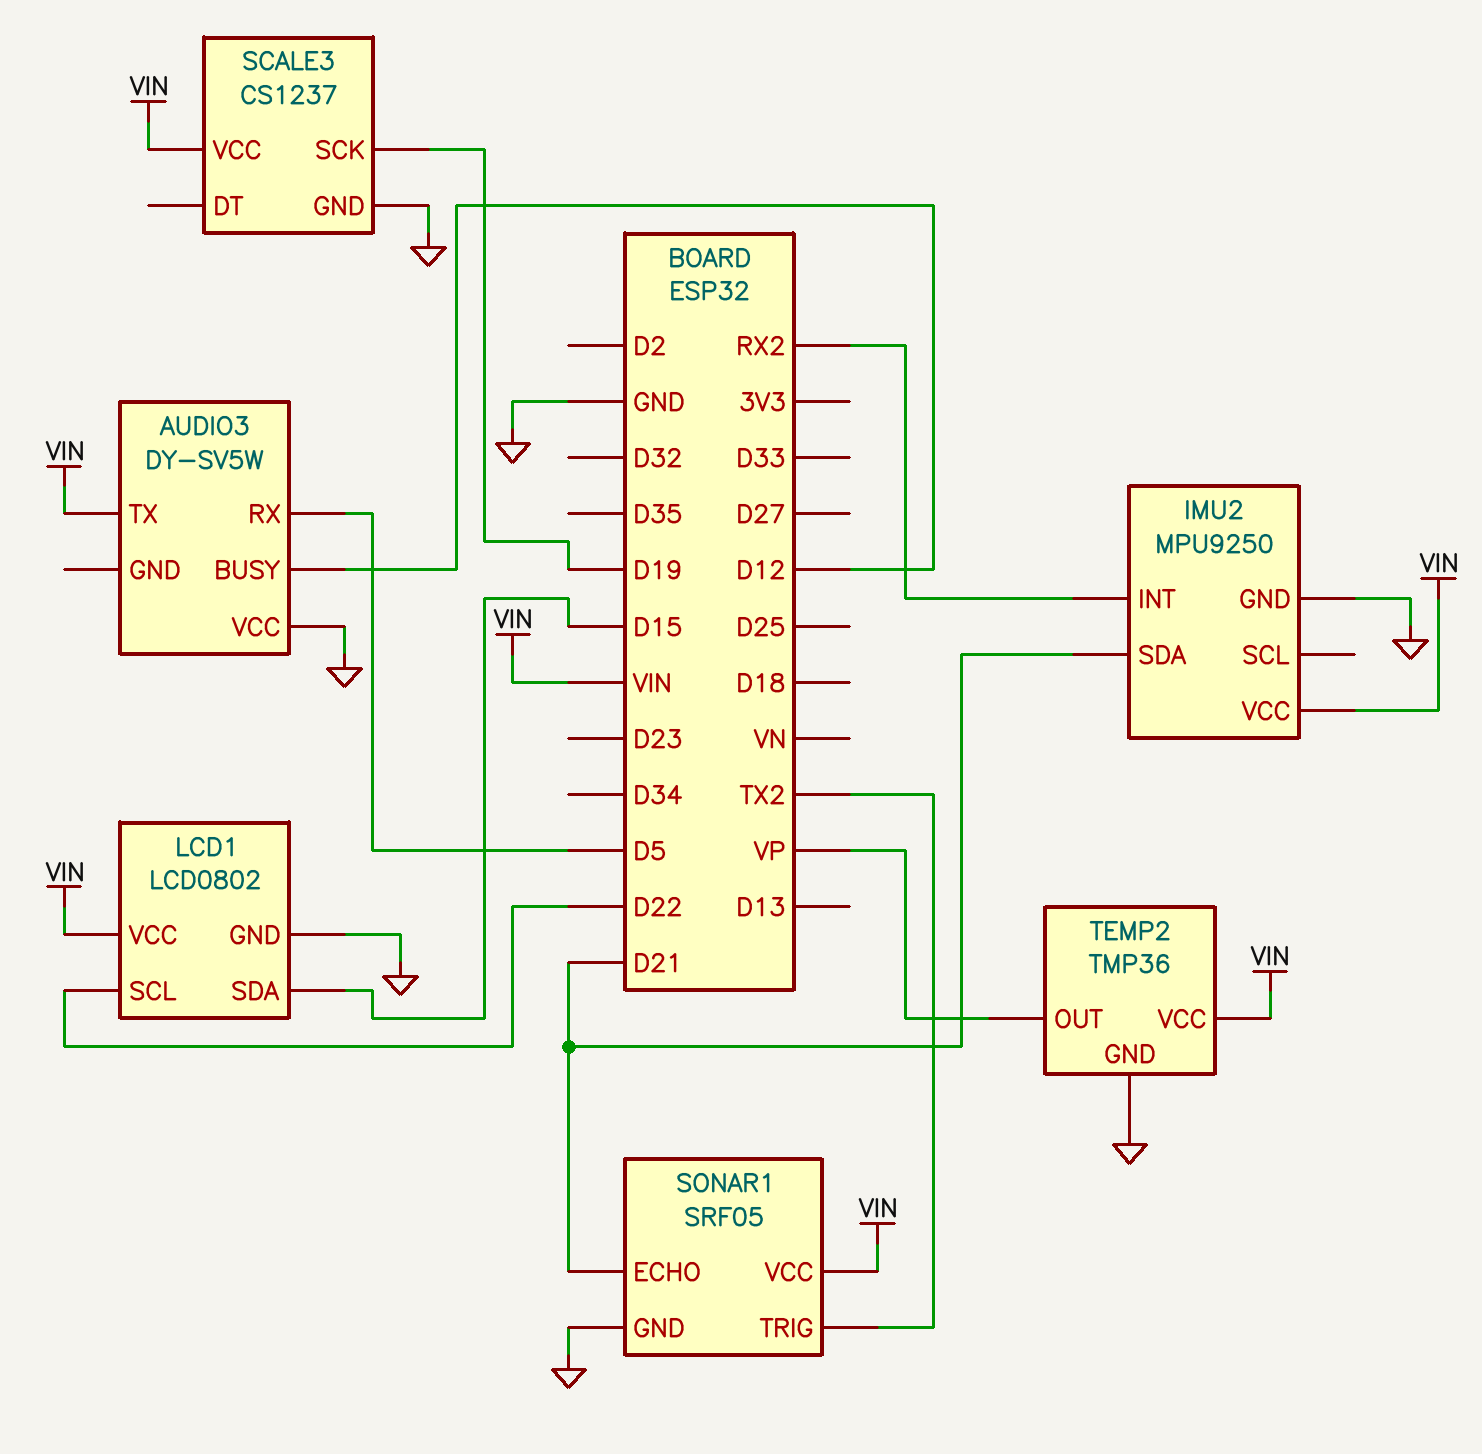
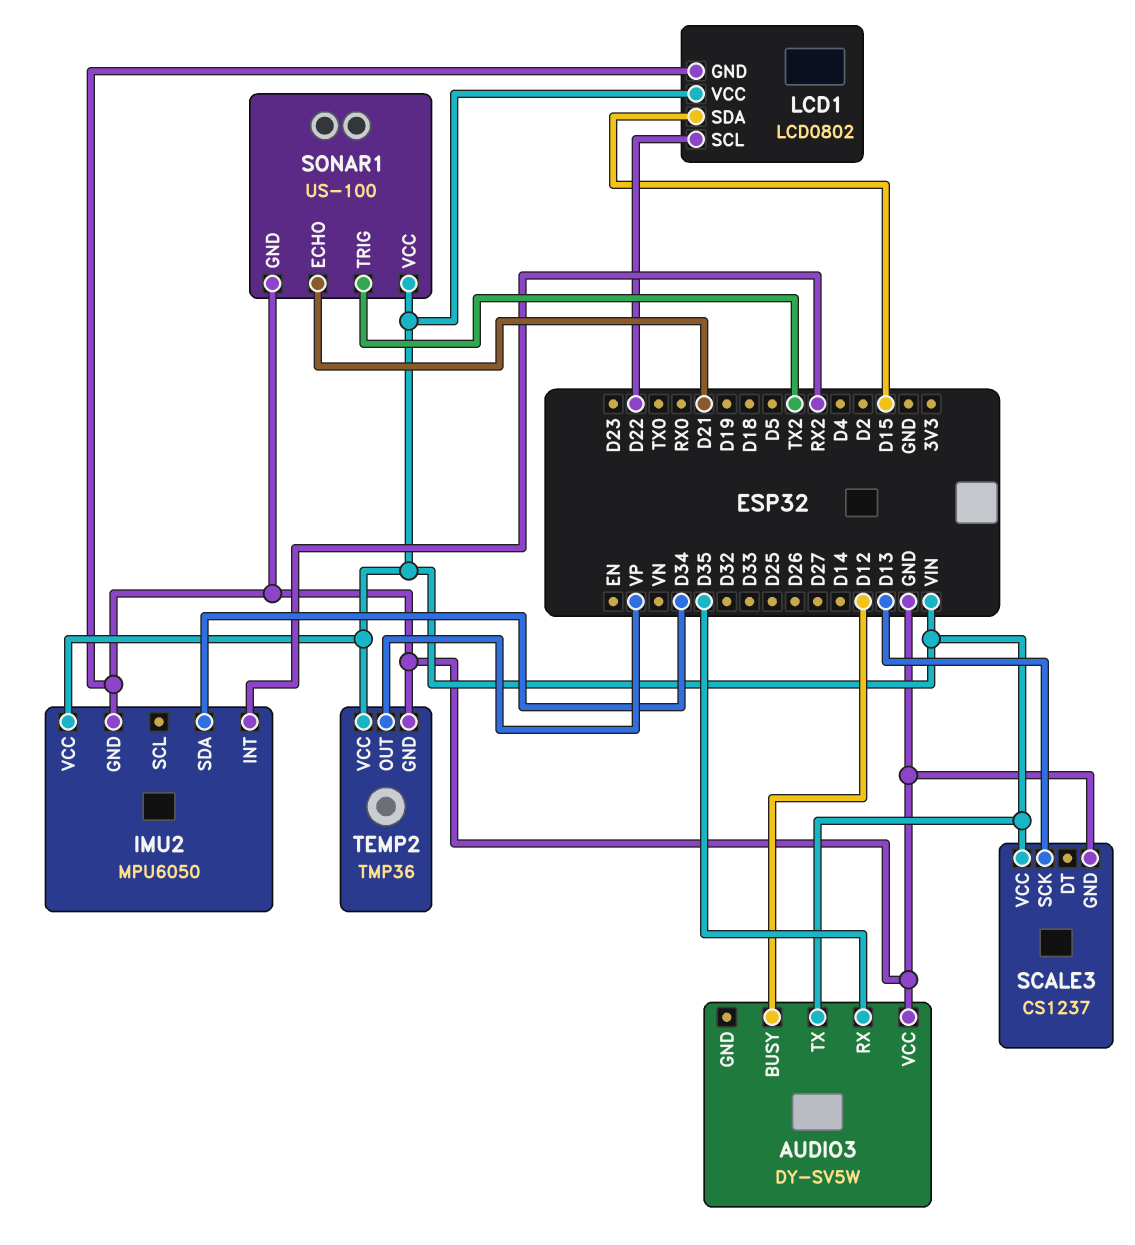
AUDIO3 pin RX: D5 -> D35
IMU2: MPU9250 -> MPU6050
IMU2 pin SDA: D21 -> D34
SCALE3 pin SCK: D19 -> D13
SONAR1: SRF05 -> US-100

